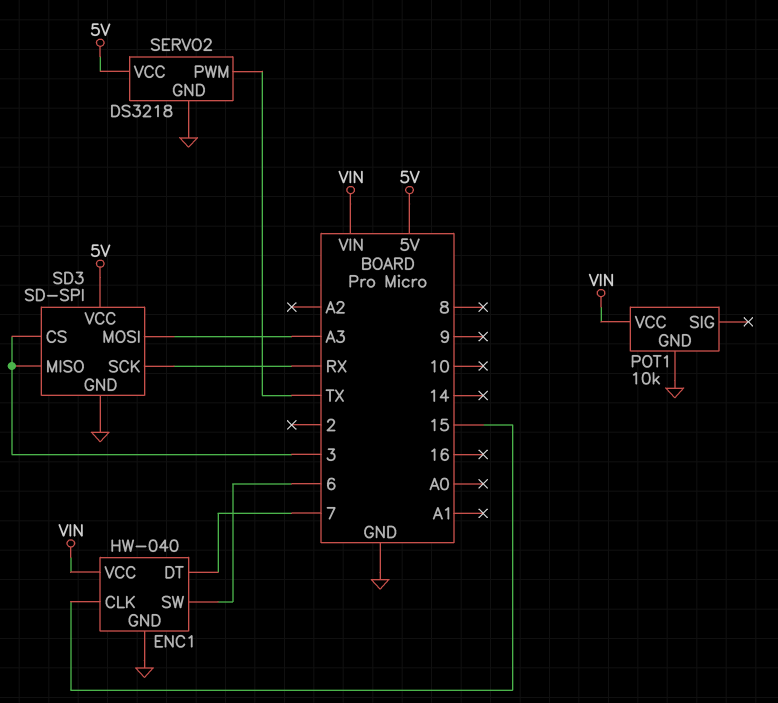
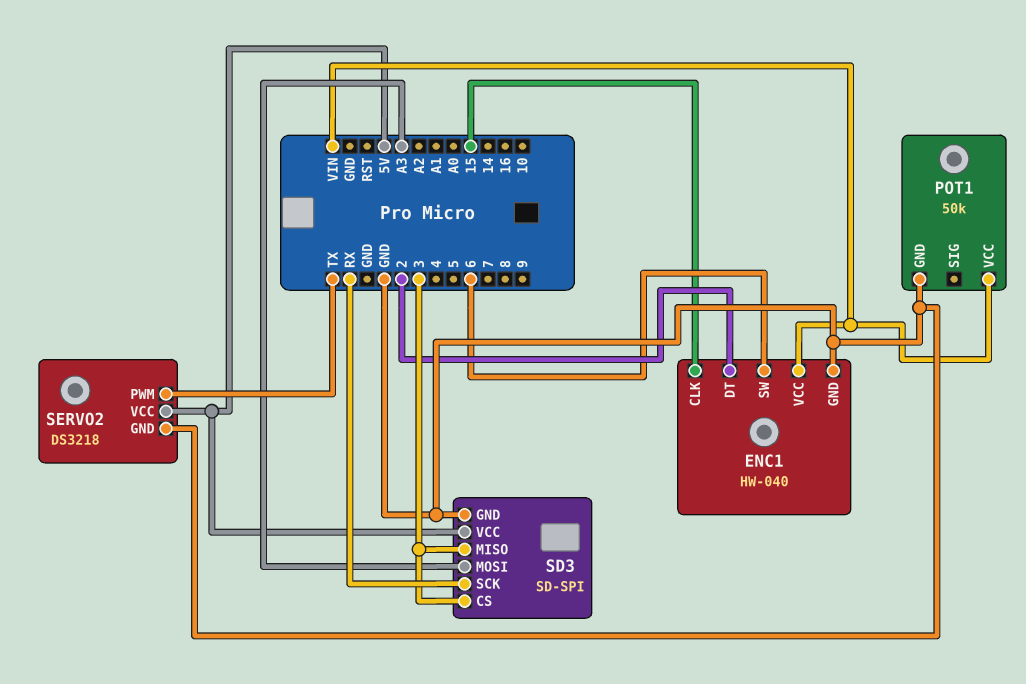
ENC1 pin DT: 7 -> 2
POT1: 10k -> 50k

